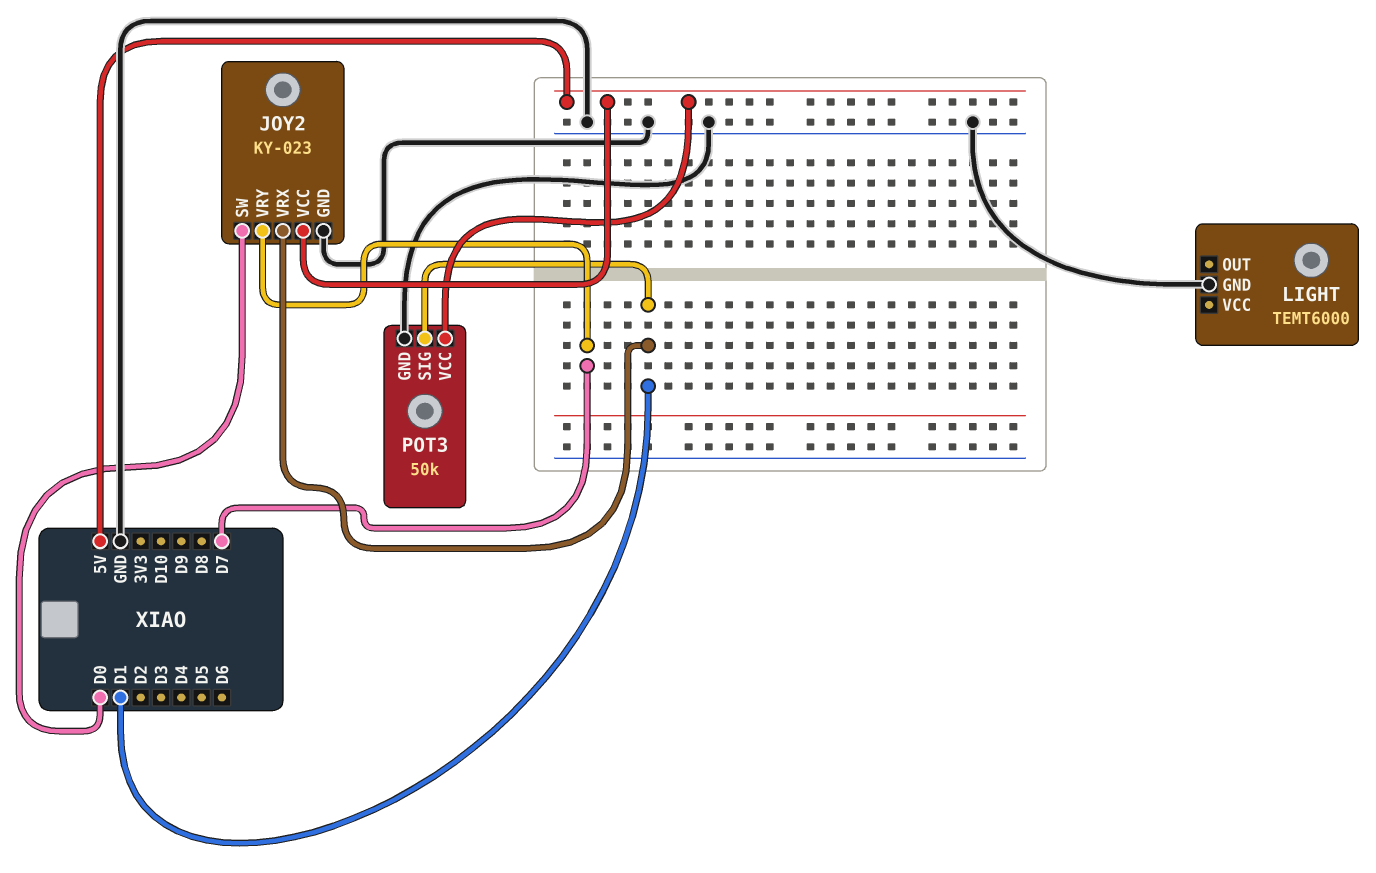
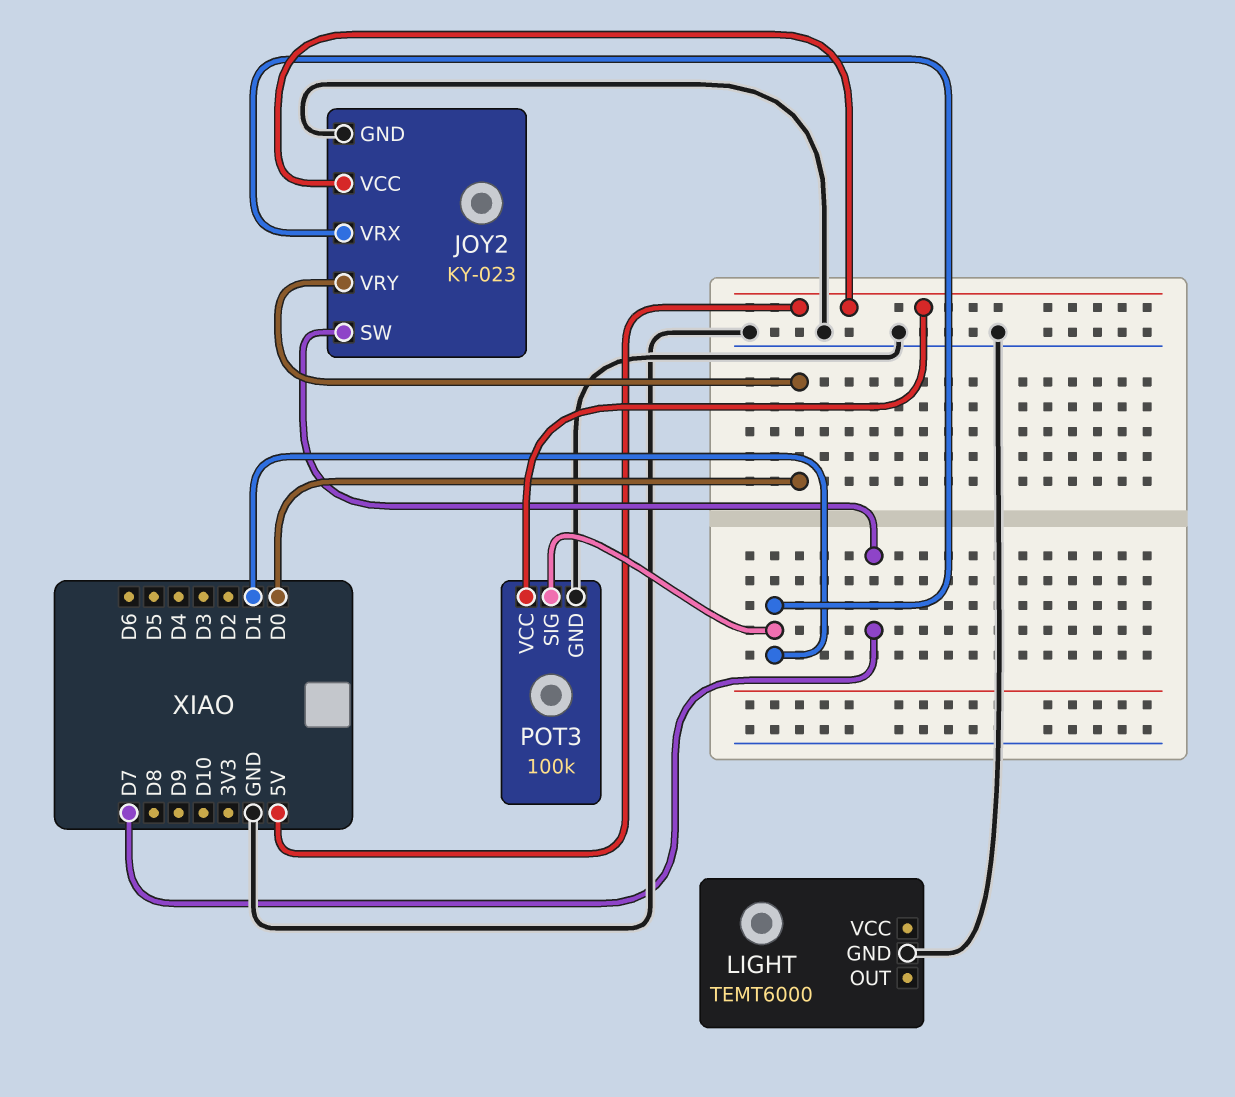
JOY2 pin SW: D0 -> D7
JOY2 pin VRY: D7 -> D0
POT3: 50k -> 100k

